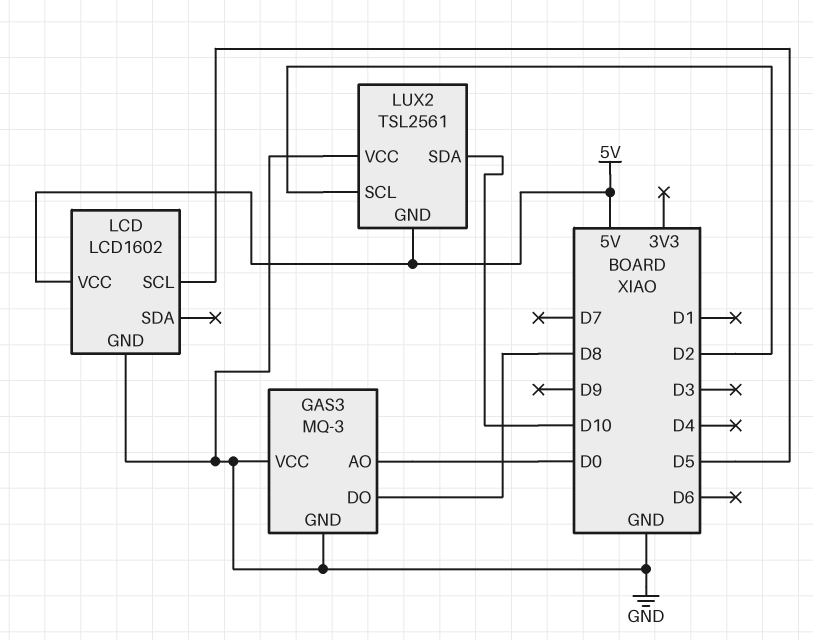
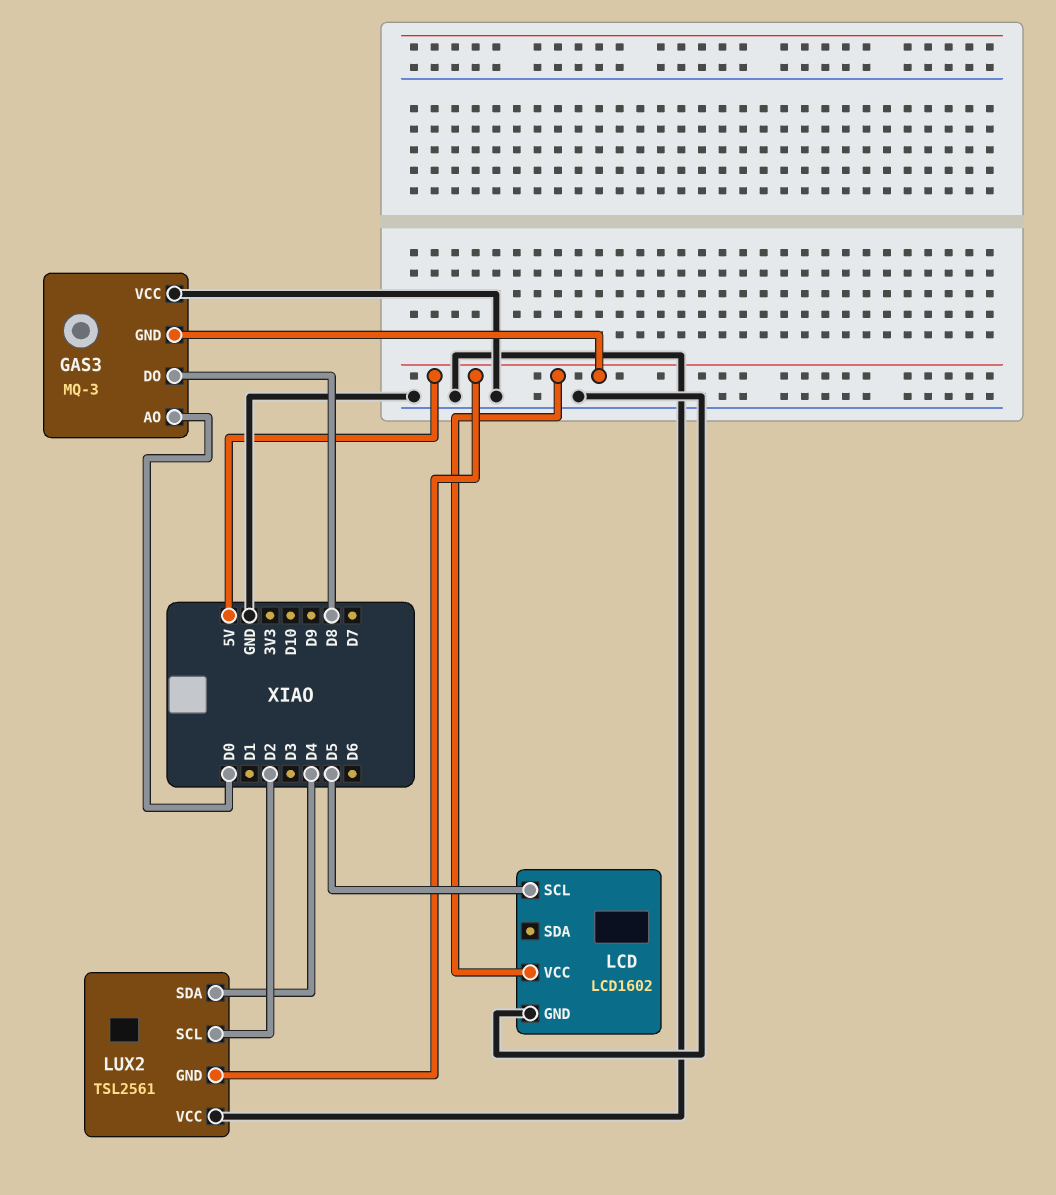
GAS3 pin GND: GND -> 5V
LUX2 pin SDA: D10 -> D4

